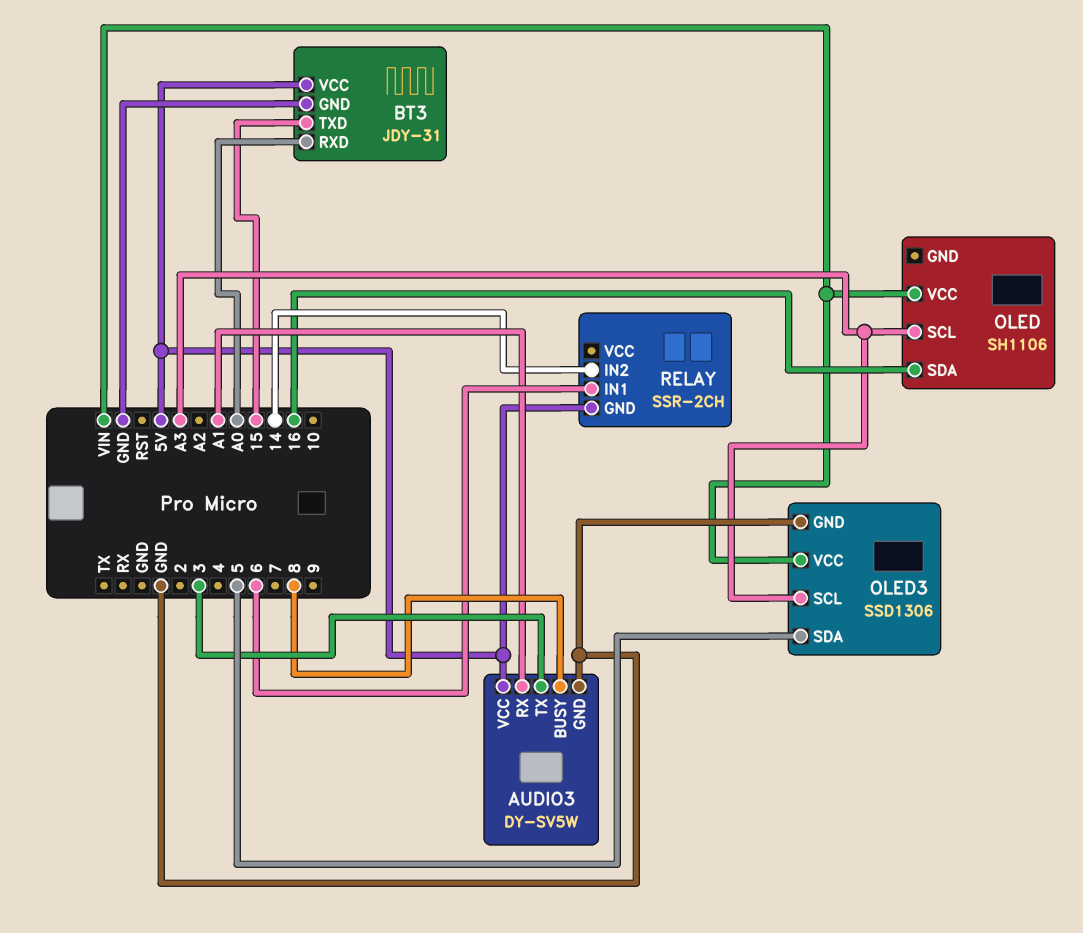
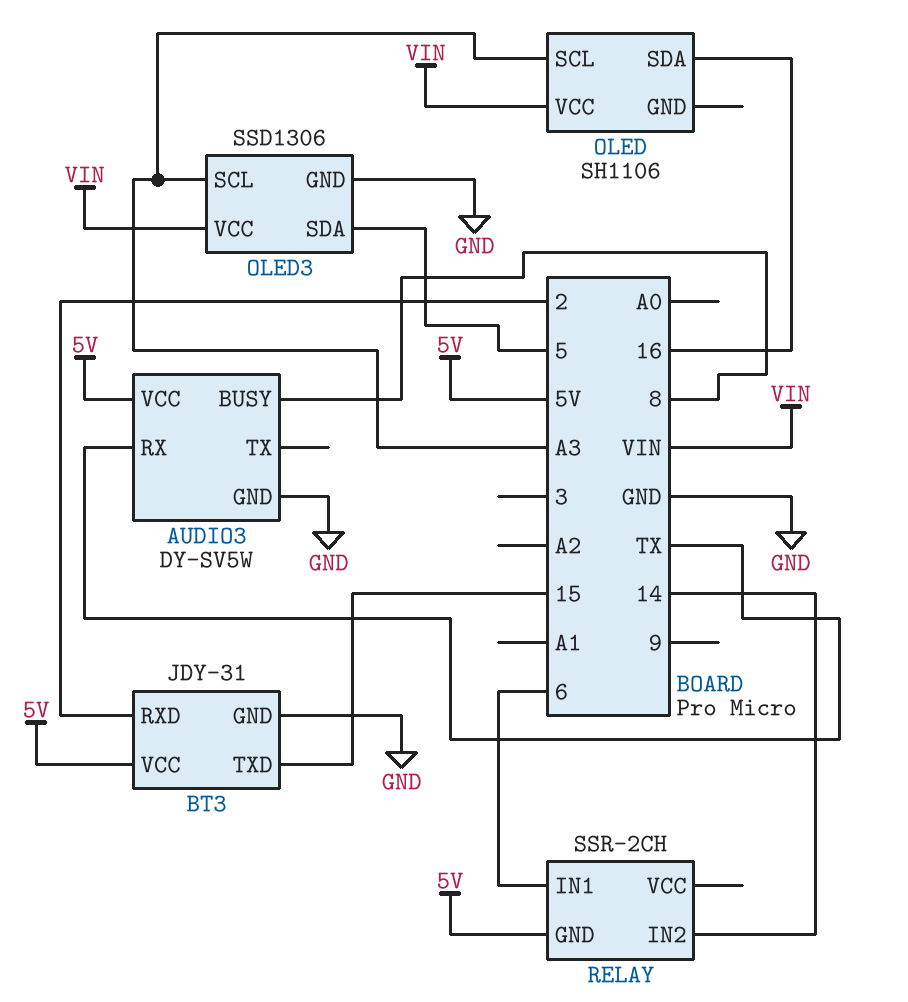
AUDIO3 pin RX: A1 -> TX
AUDIO3 pin TX: 3 -> none
BT3 pin RXD: A0 -> 2

